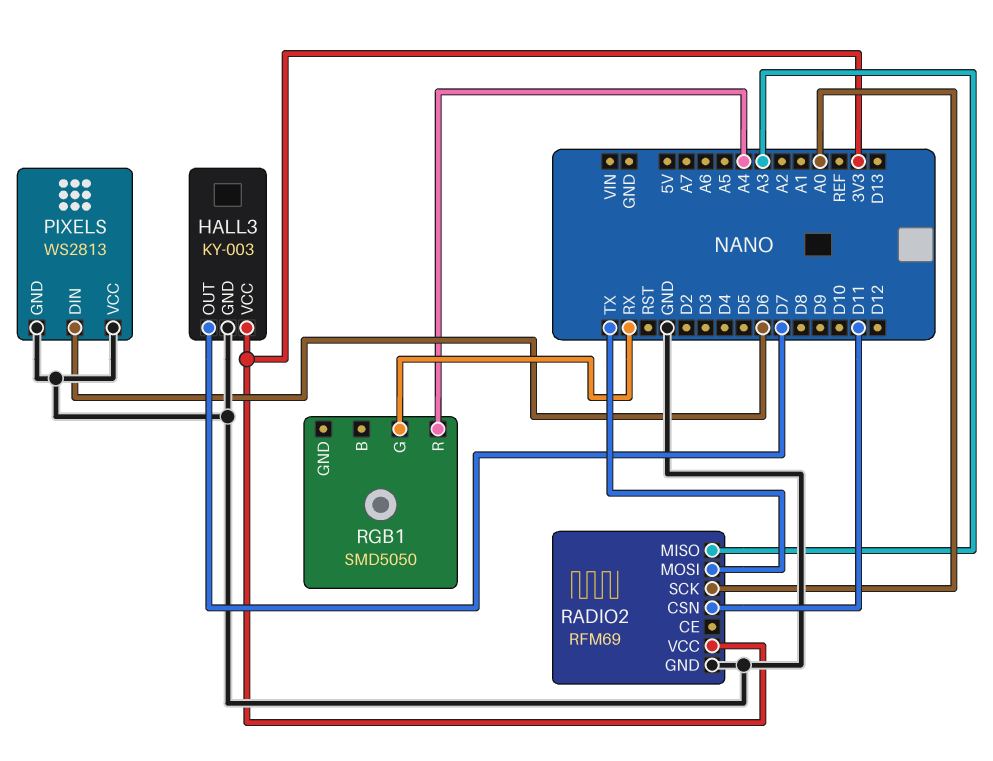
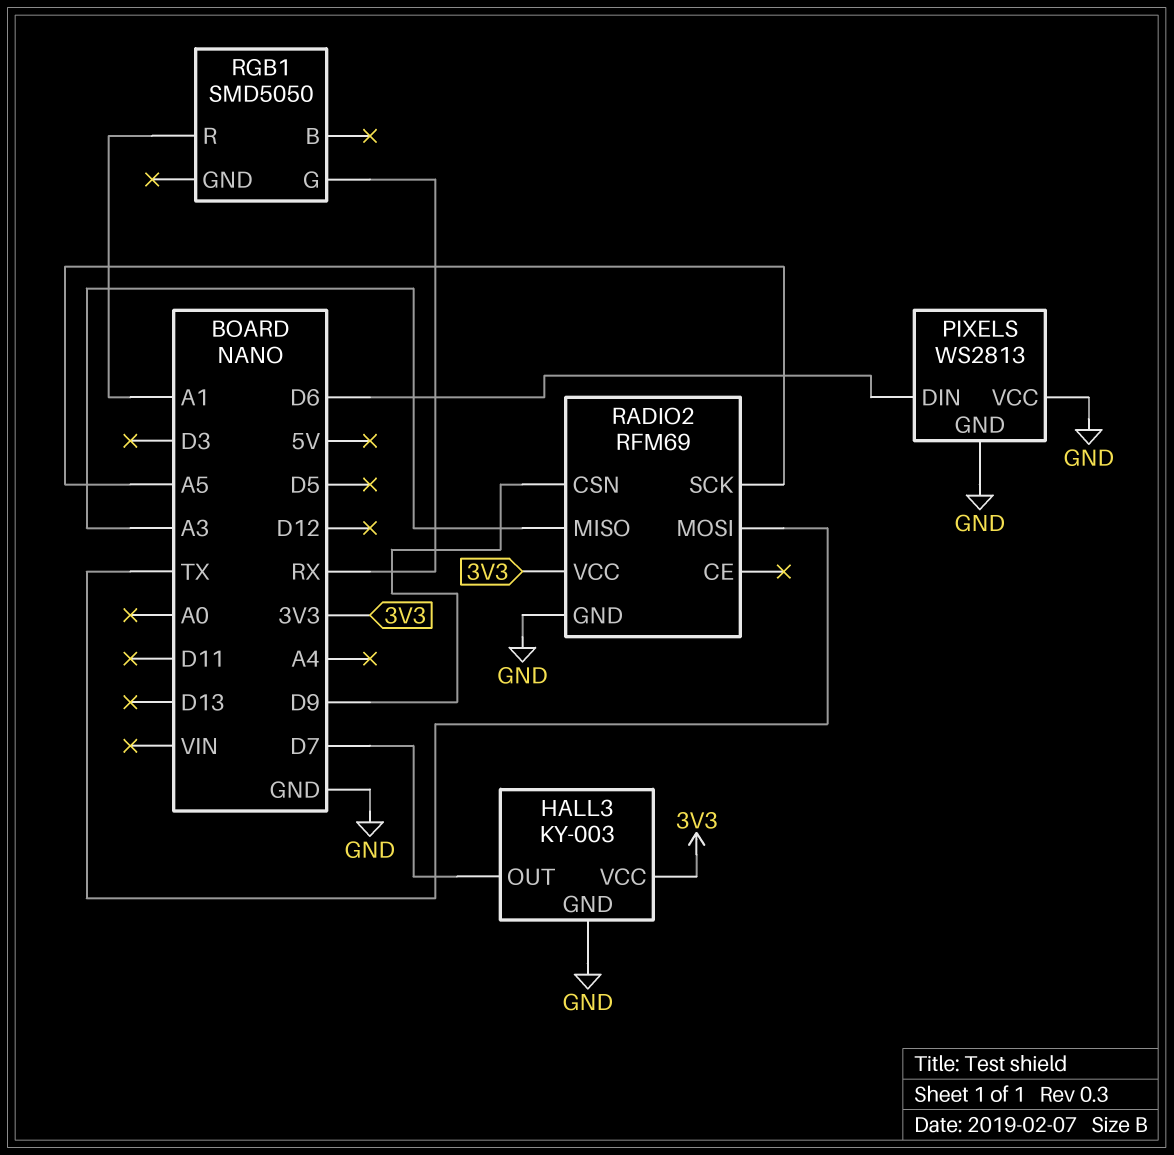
RADIO2 pin CSN: D11 -> D9
RADIO2 pin SCK: A0 -> A5
RGB1 pin R: A4 -> A1

